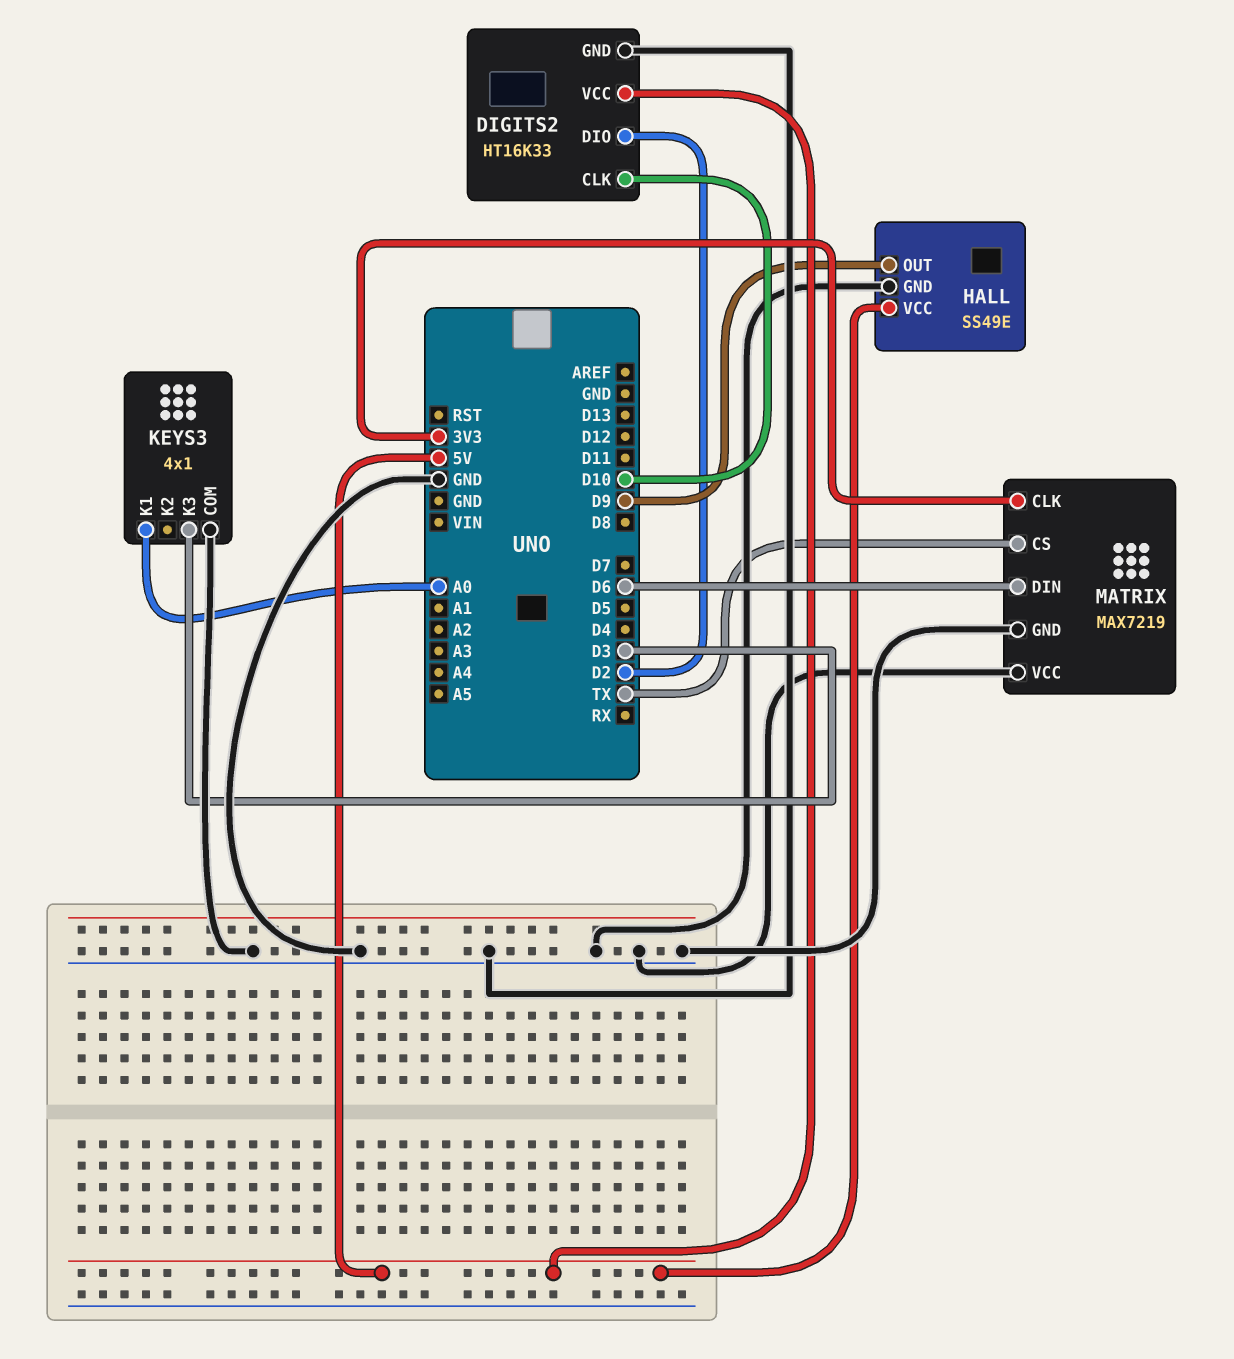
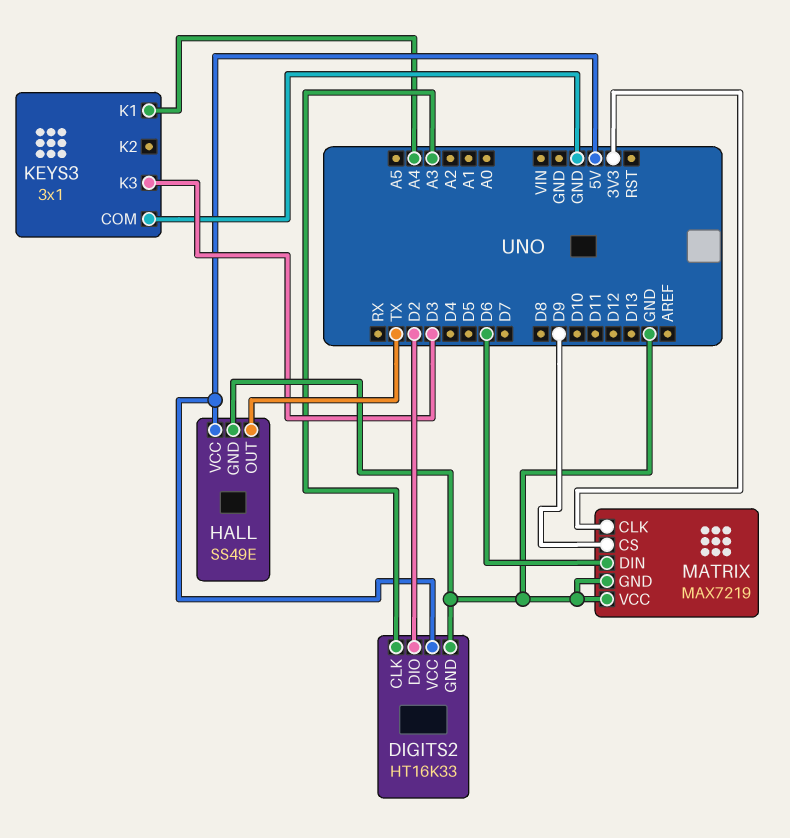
DIGITS2 pin CLK: D10 -> A3
HALL pin OUT: D9 -> TX
KEYS3: 4x1 -> 3x1
KEYS3 pin K1: A0 -> A4
MATRIX pin CS: TX -> D9

